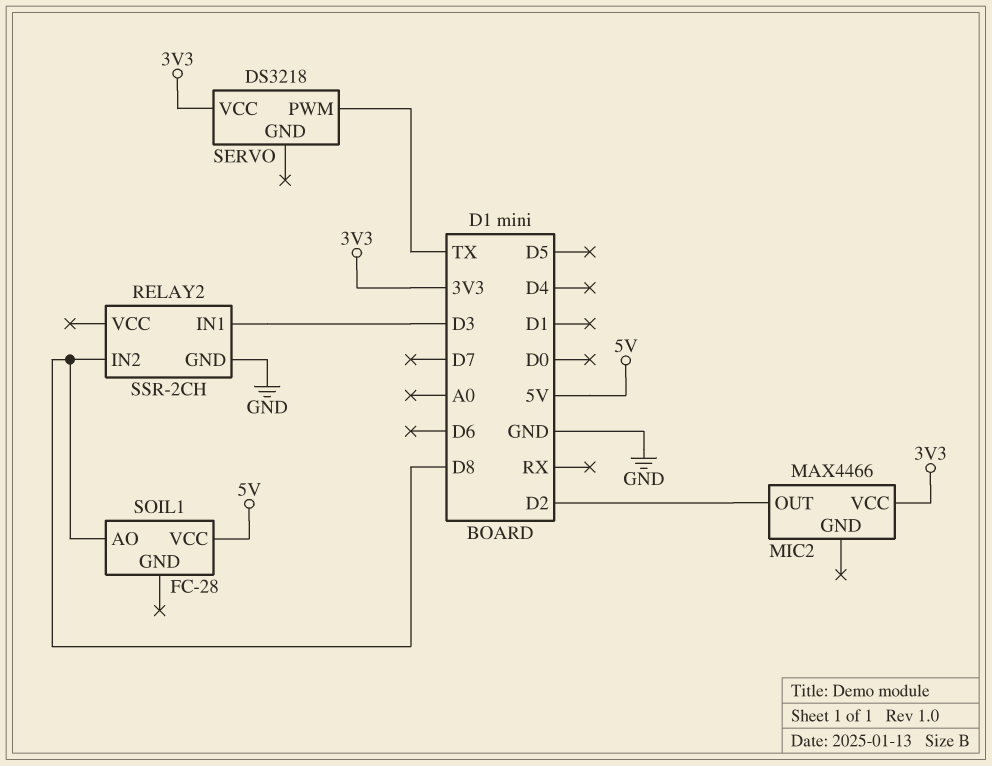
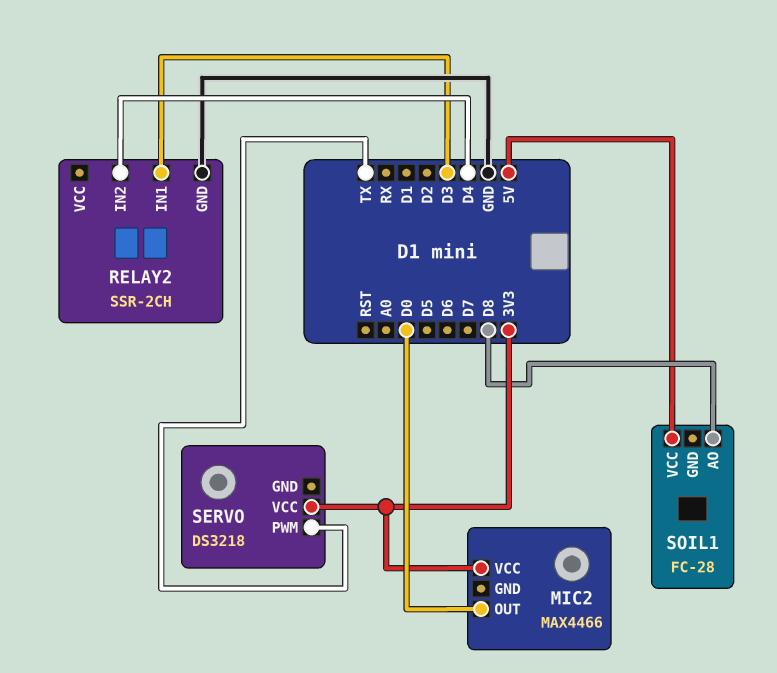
MIC2 pin OUT: D2 -> D0
RELAY2 pin IN2: D8 -> D4

